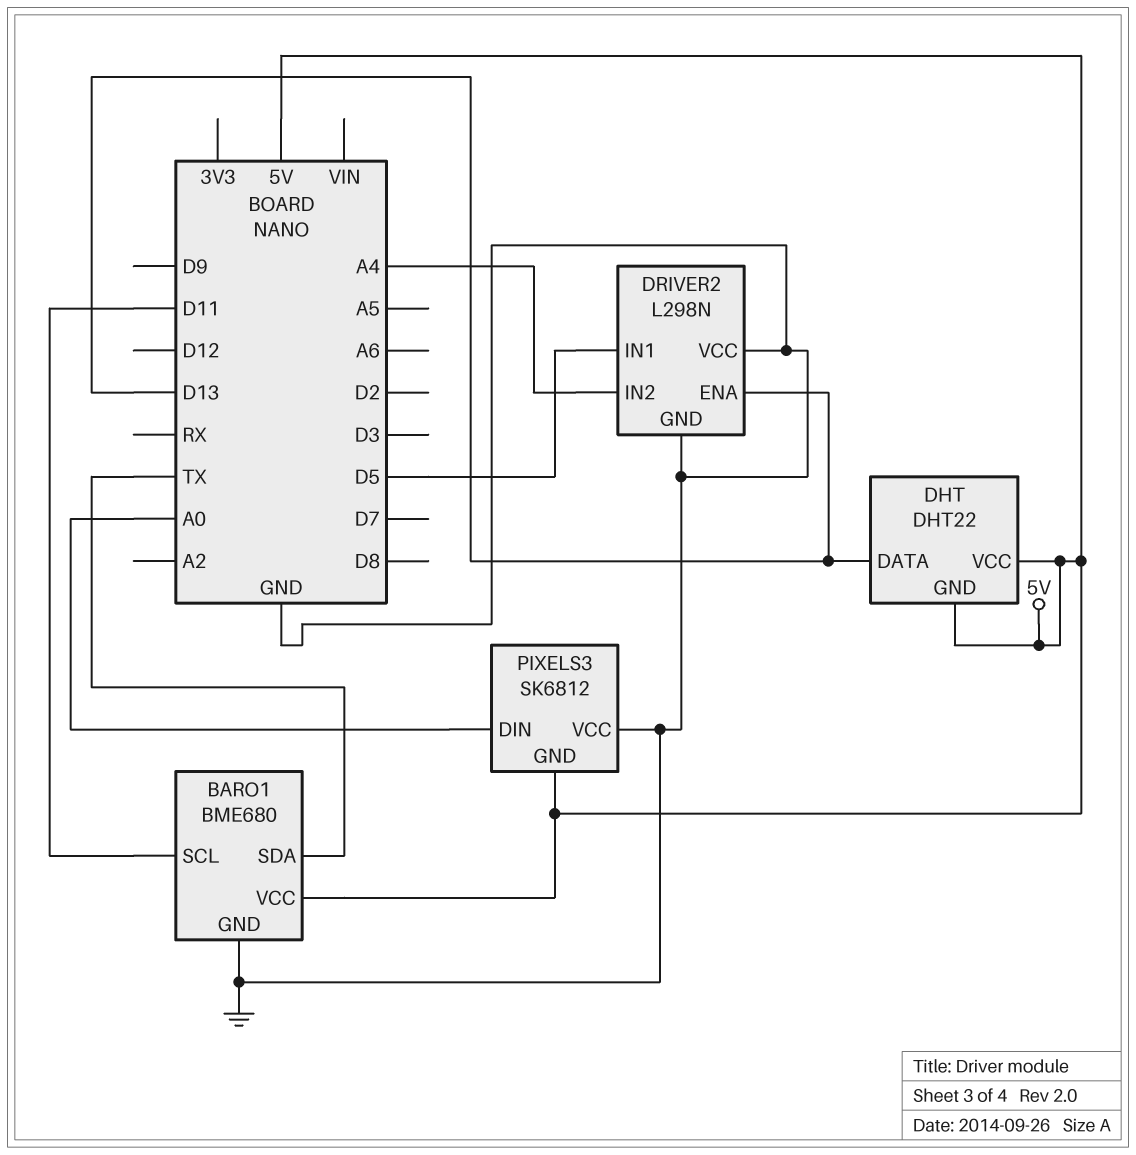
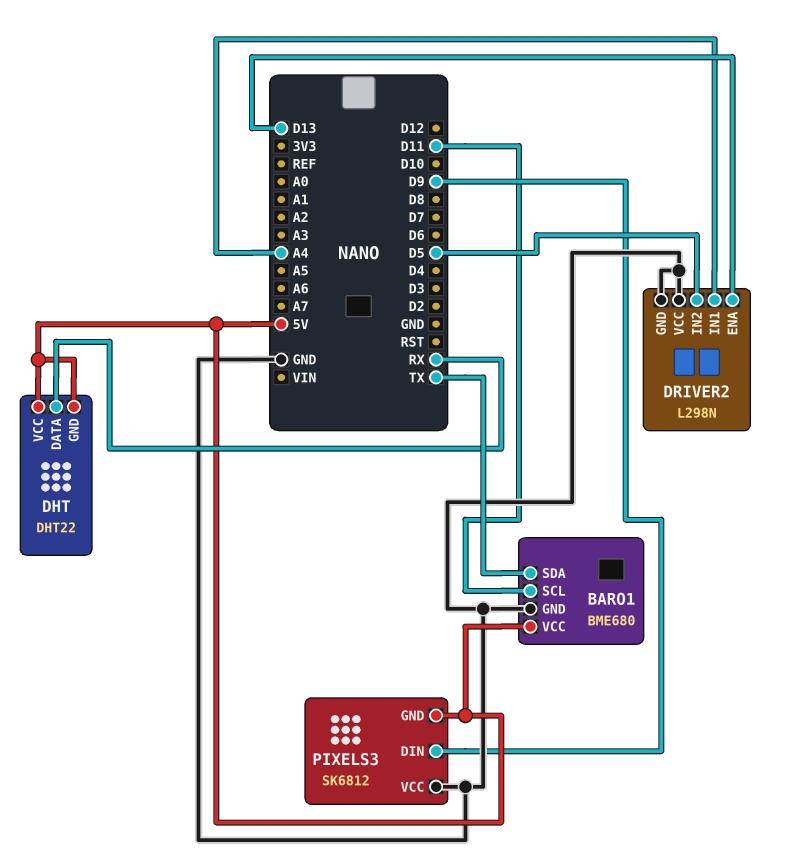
DHT pin DATA: D13 -> RX
DRIVER2 pin IN1: D5 -> A4
DRIVER2 pin IN2: A4 -> D5
PIXELS3 pin DIN: A0 -> D9

